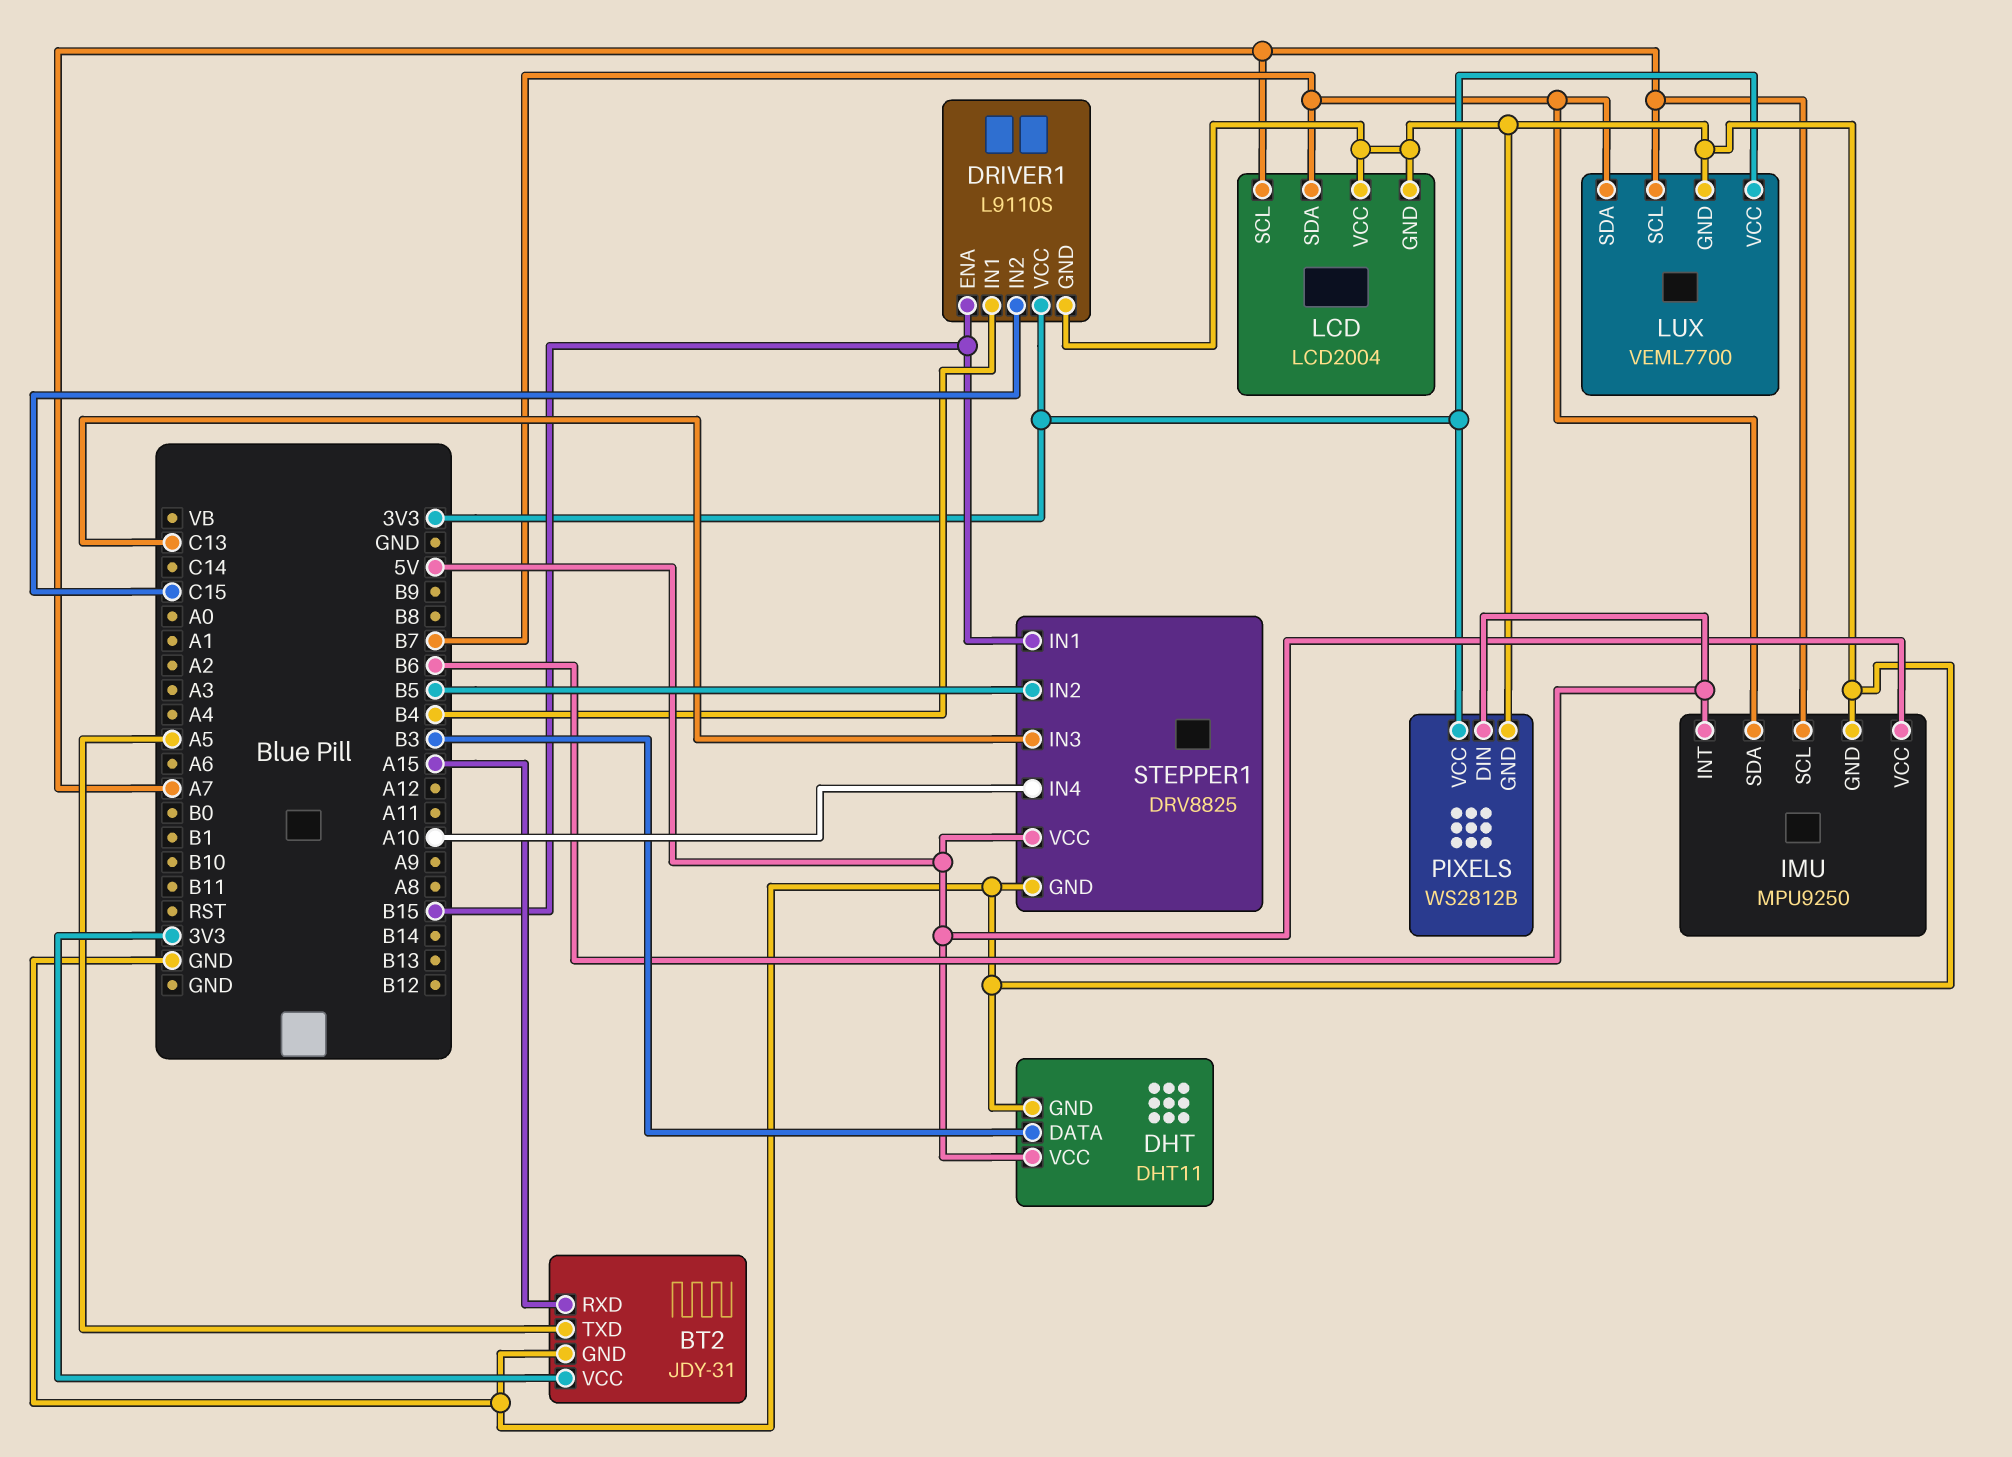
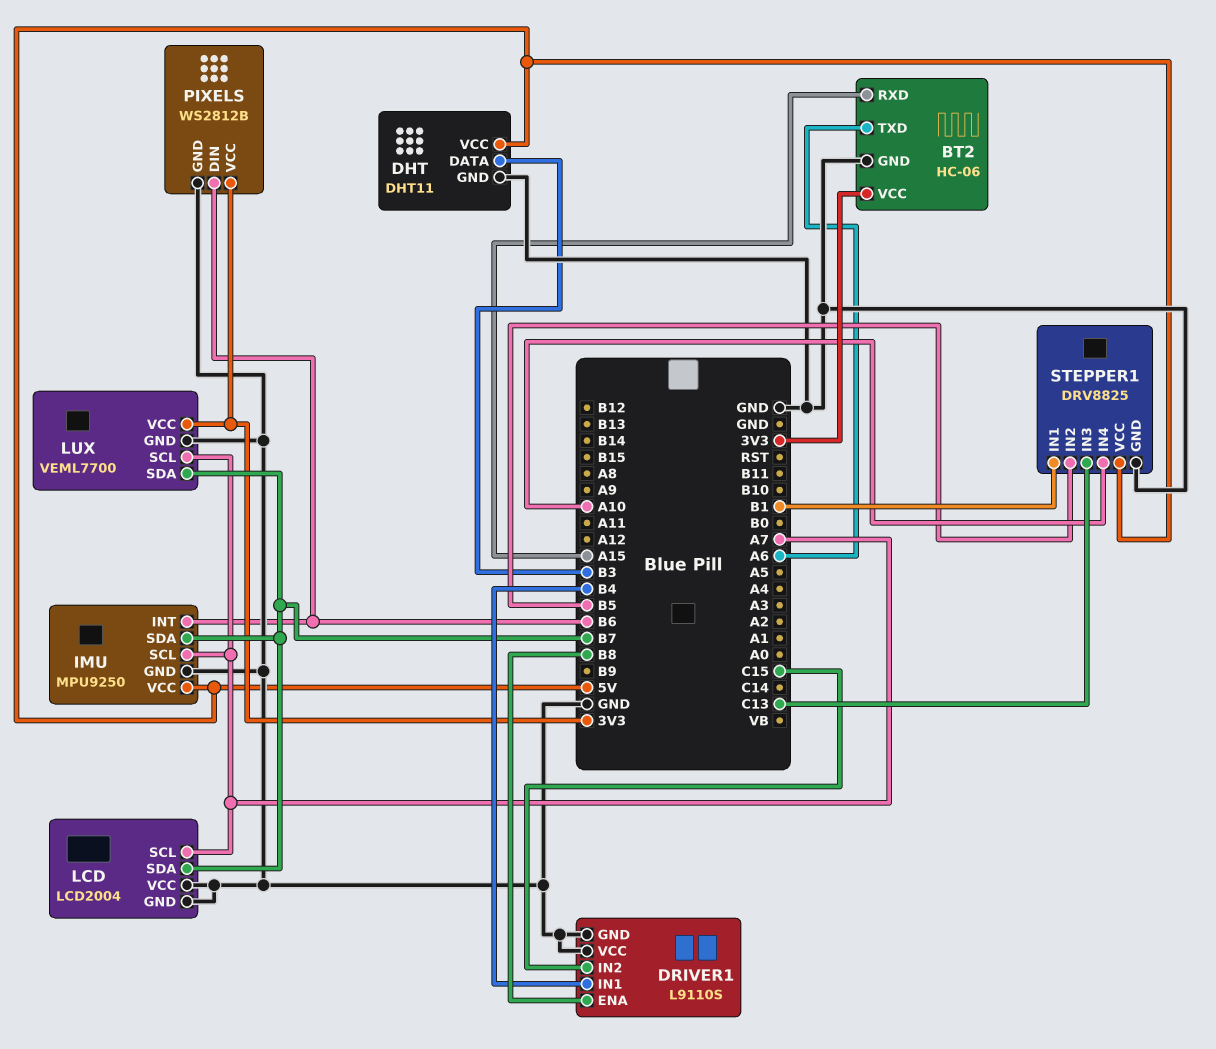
BT2: JDY-31 -> HC-06
BT2 pin TXD: A5 -> A6
DRIVER1 pin ENA: B15 -> B8
DRIVER1 pin VCC: 3V3 -> GND
STEPPER1 pin IN1: B15 -> B1

